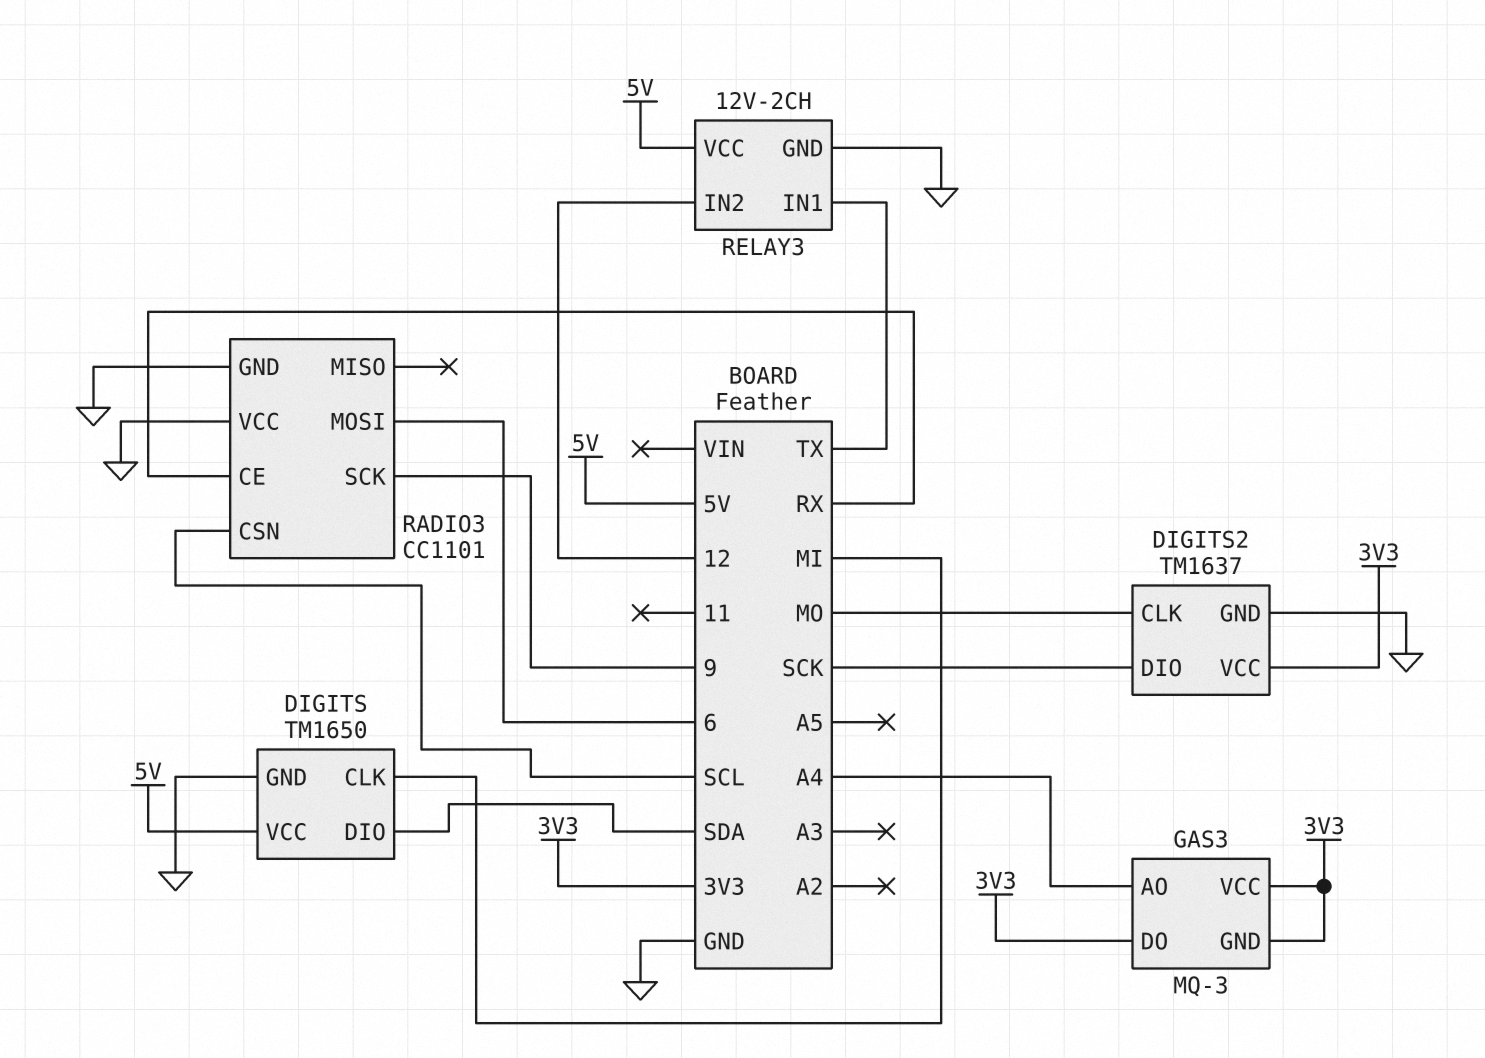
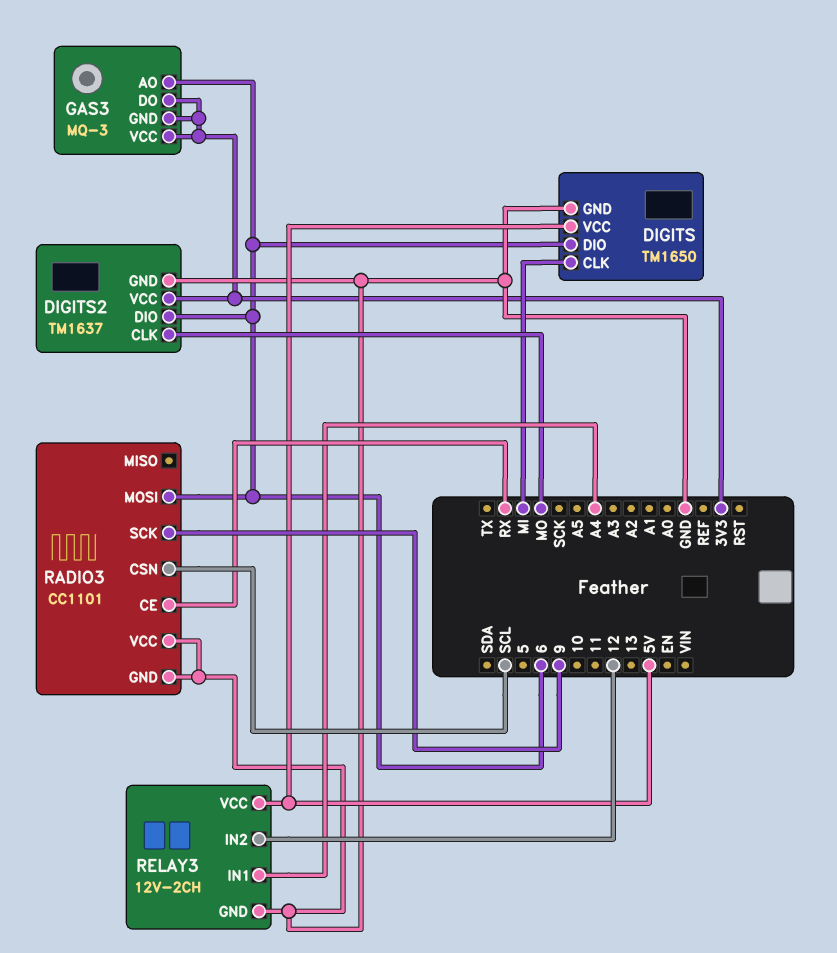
DIGITS pin DIO: SDA -> 6
DIGITS2 pin DIO: SCK -> 6
GAS3 pin AO: A4 -> 6
RELAY3 pin IN1: TX -> A4

